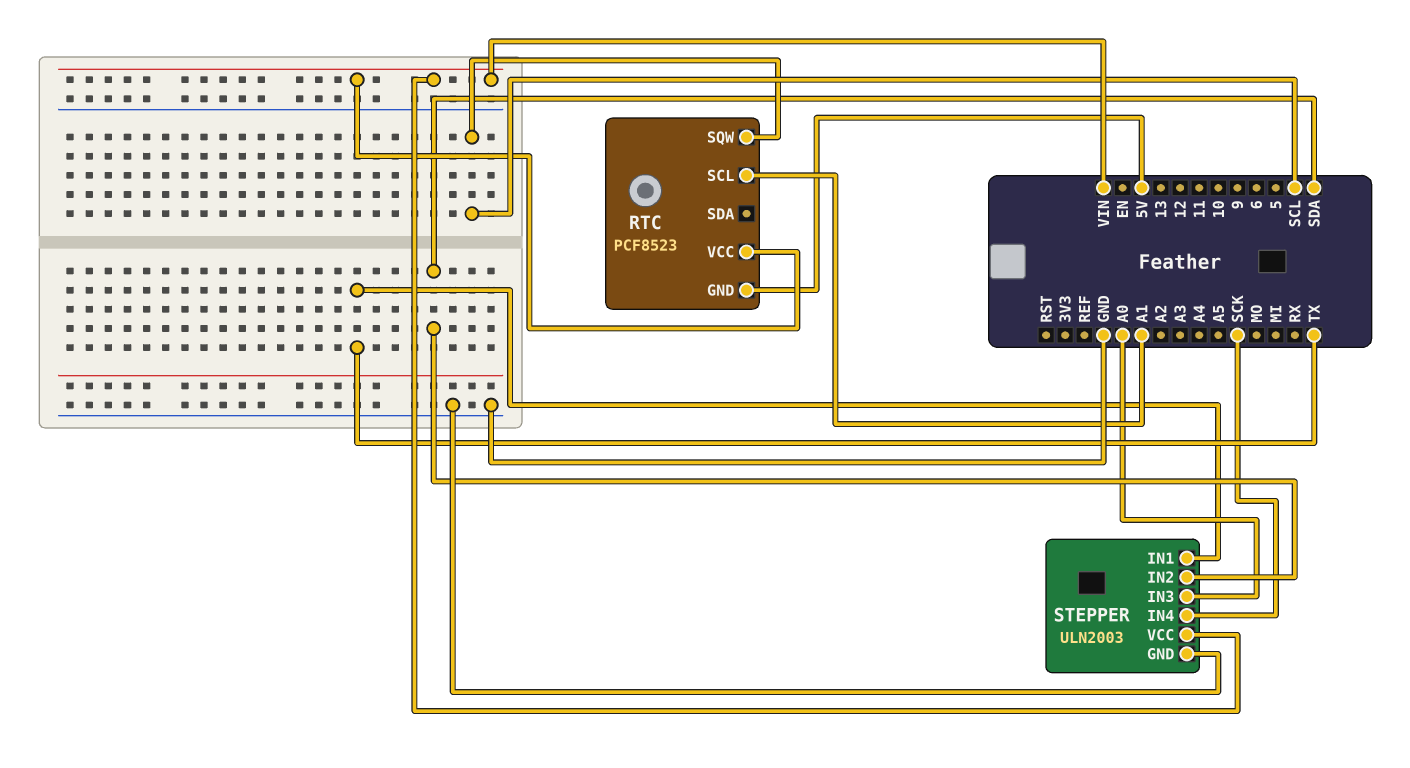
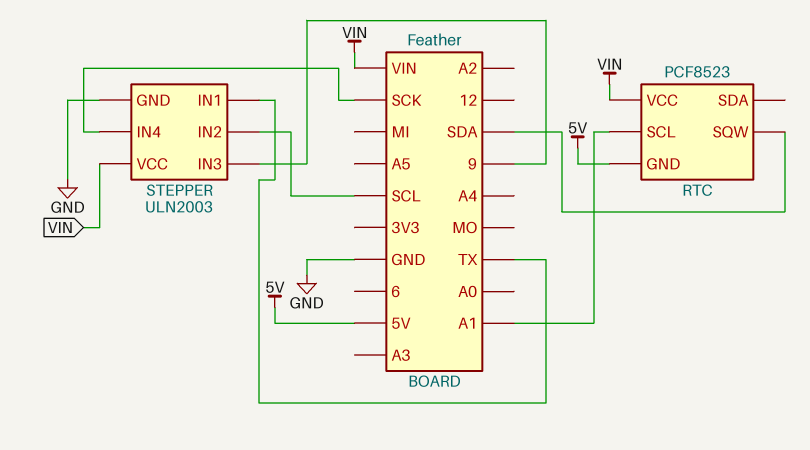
RTC pin SQW: SCL -> SDA
STEPPER pin IN2: SDA -> SCL
STEPPER pin IN3: A0 -> 9

